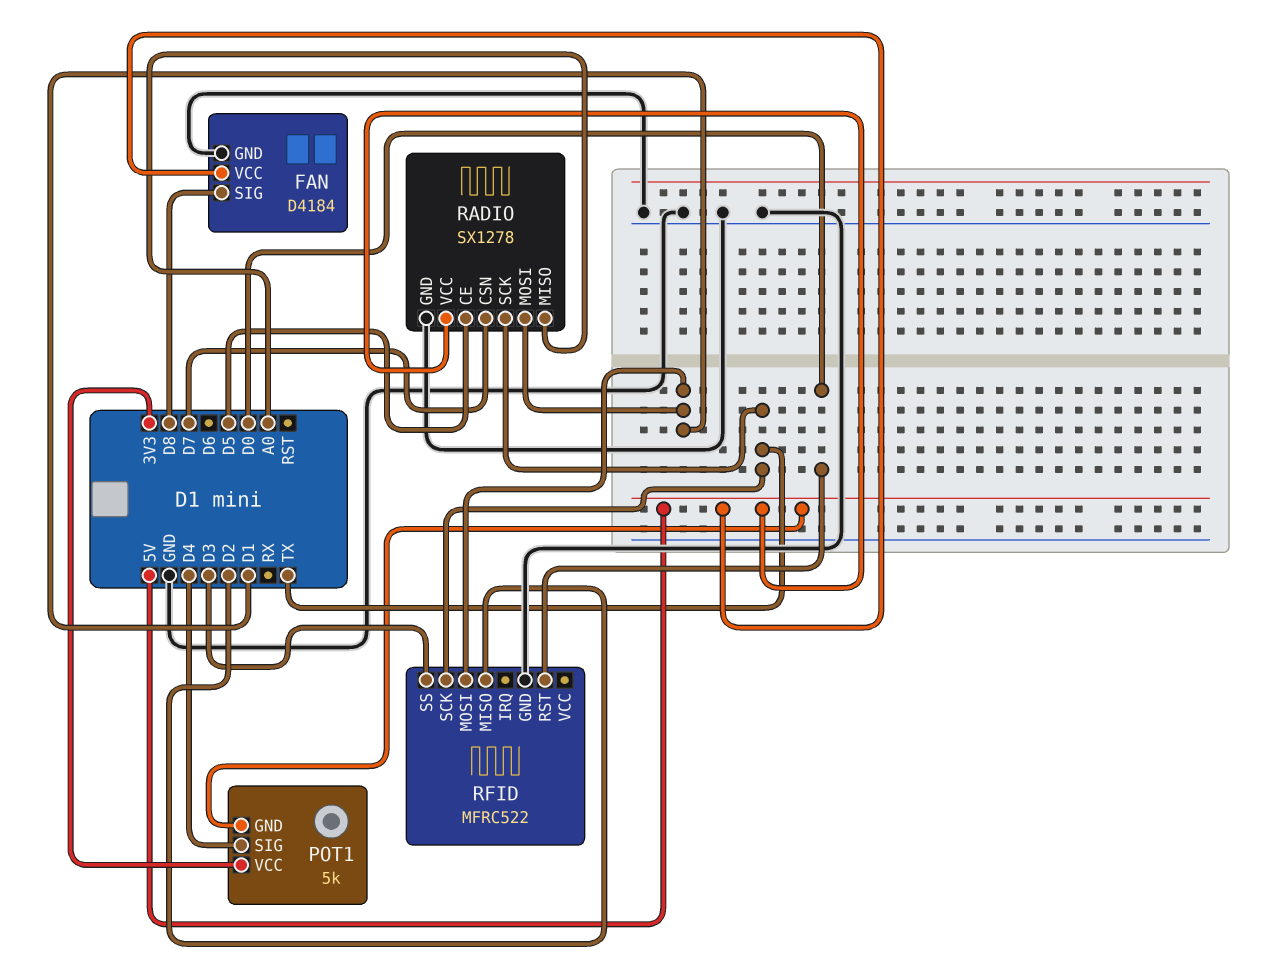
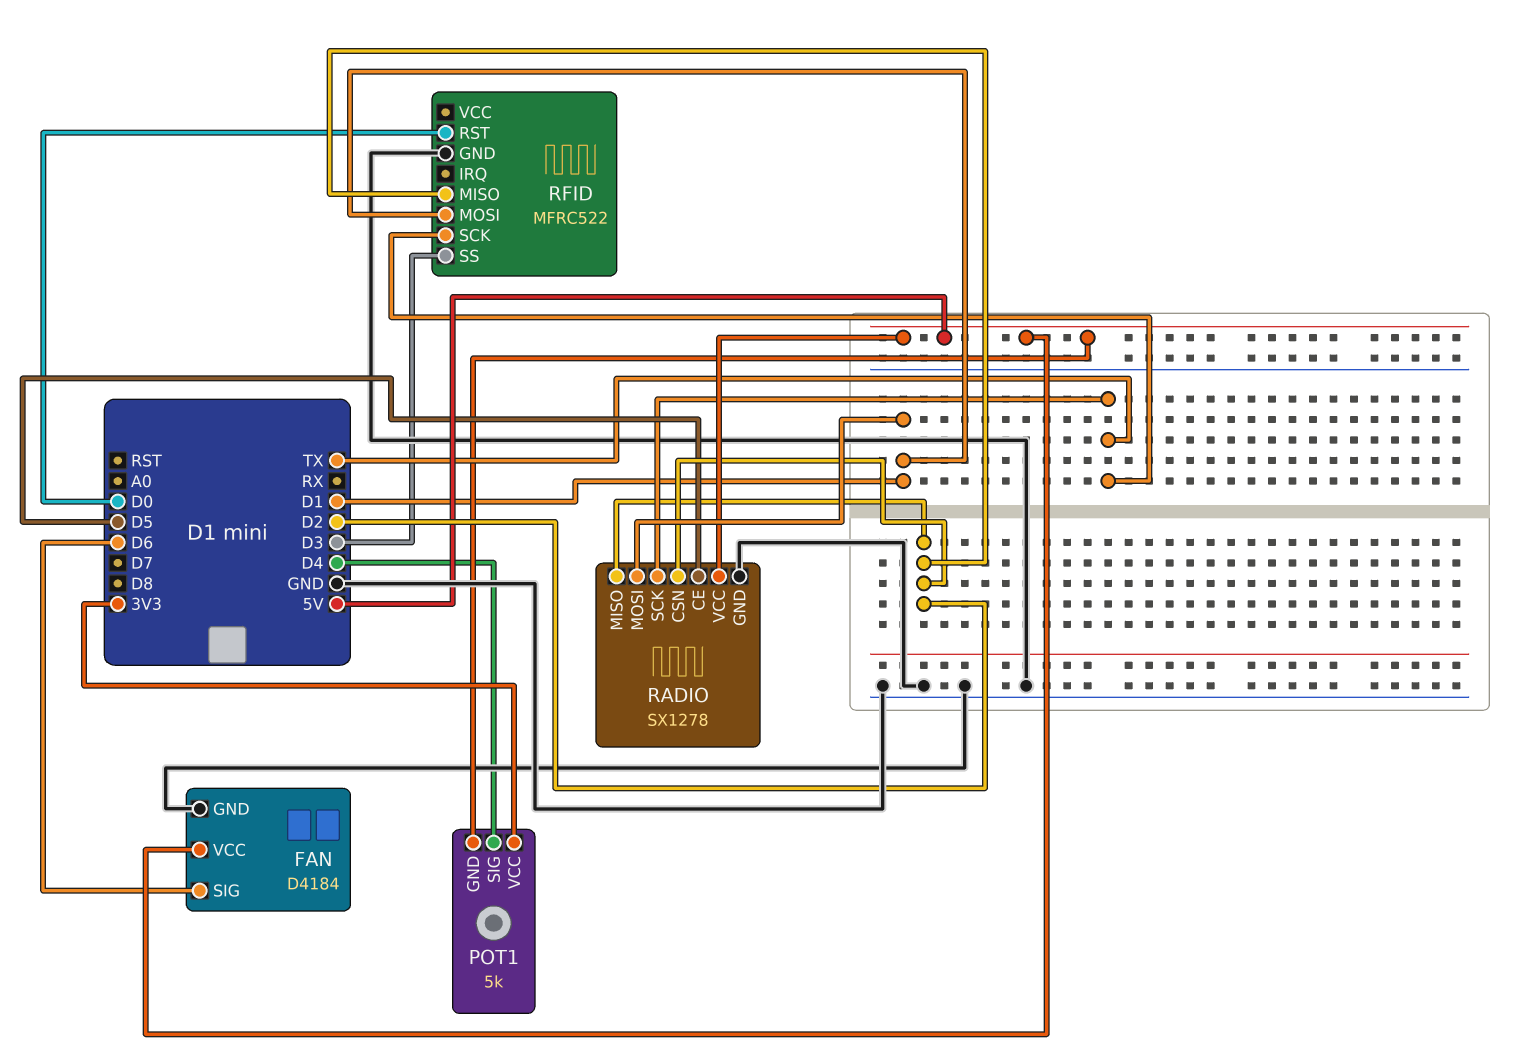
FAN pin SIG: D8 -> D6
RADIO pin CSN: D7 -> D2
RADIO pin MISO: A0 -> D2

